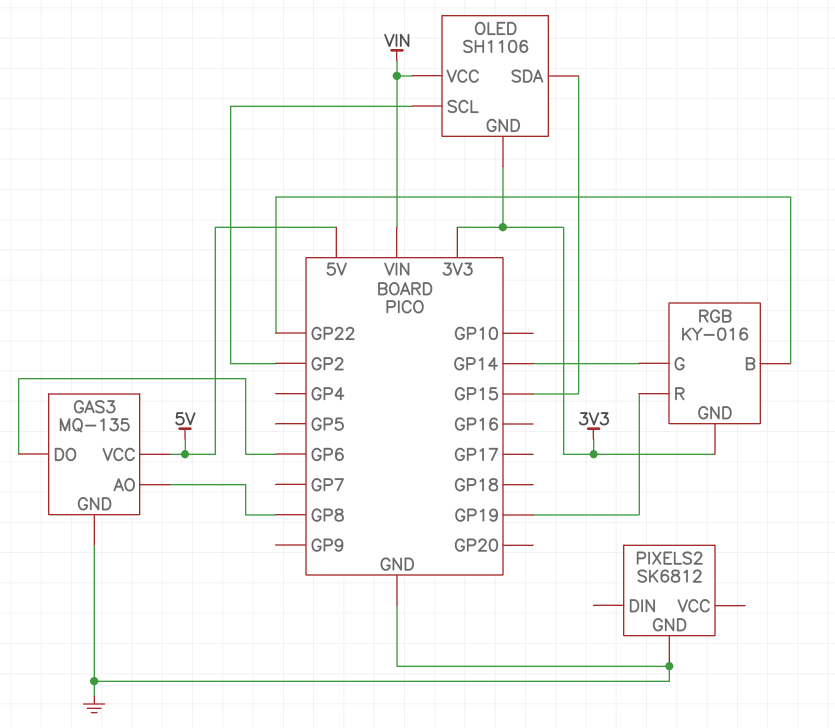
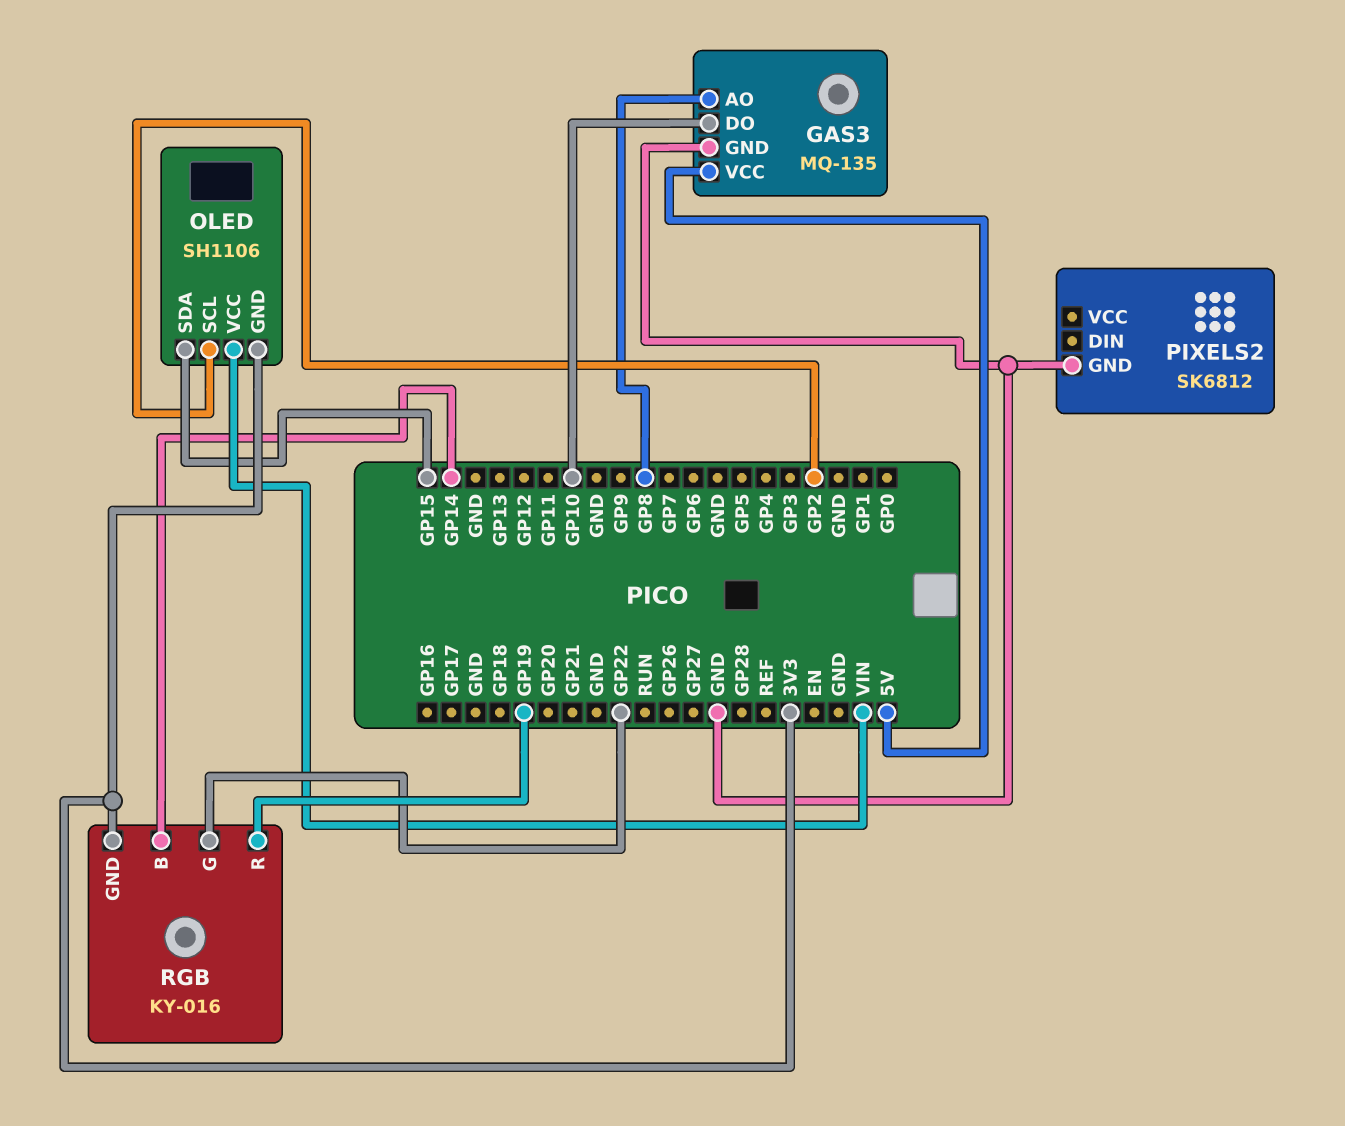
GAS3 pin DO: GP6 -> GP10
RGB pin B: GP22 -> GP14
RGB pin G: GP14 -> GP22

